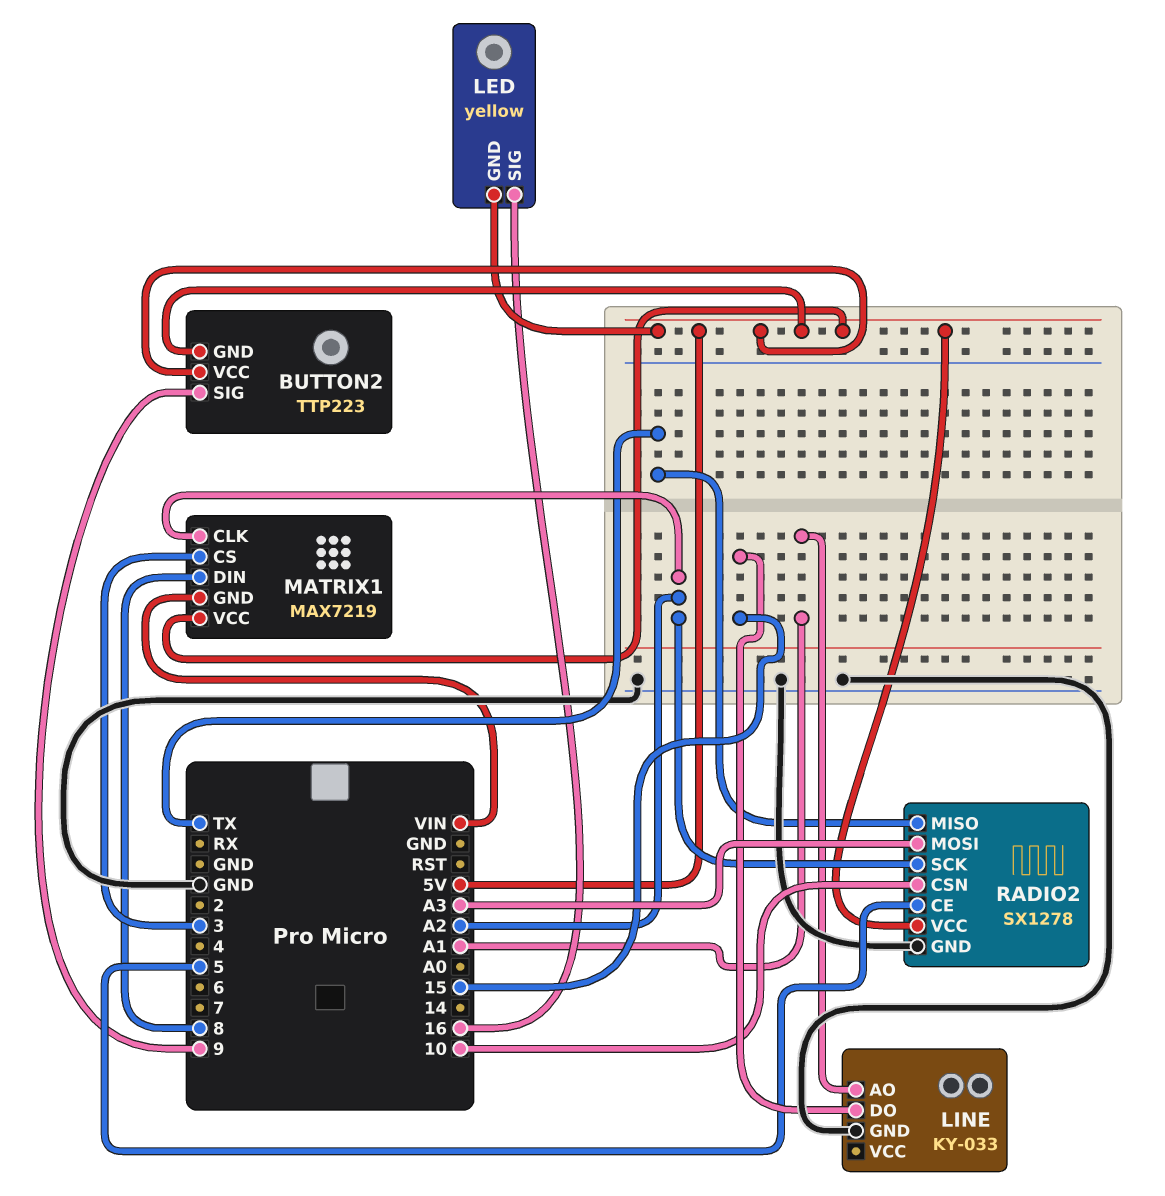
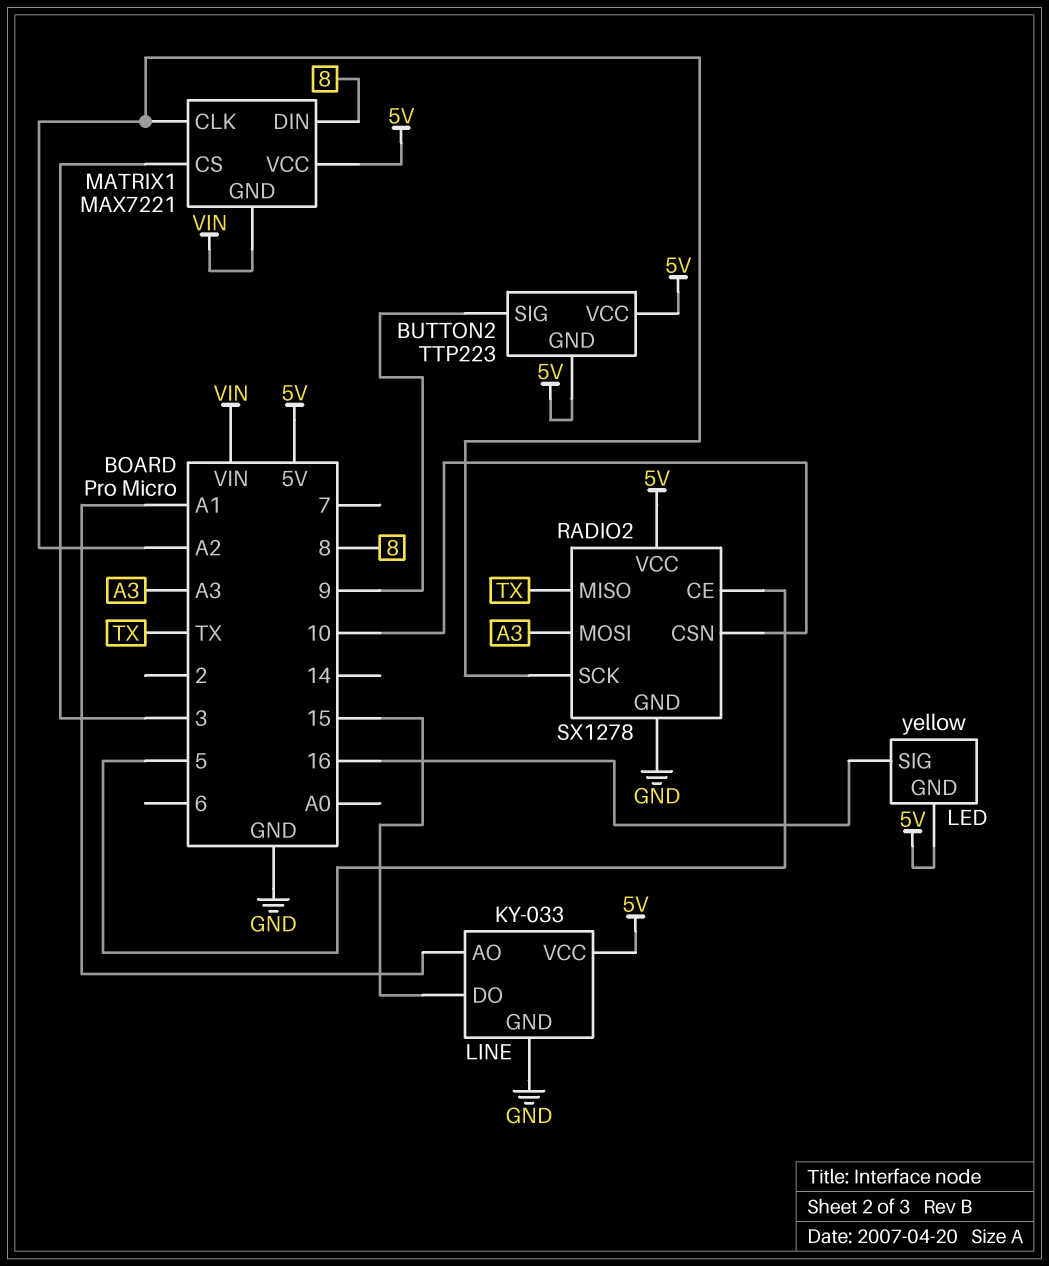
LINE pin VCC: none -> 5V
MATRIX1: MAX7219 -> MAX7221

